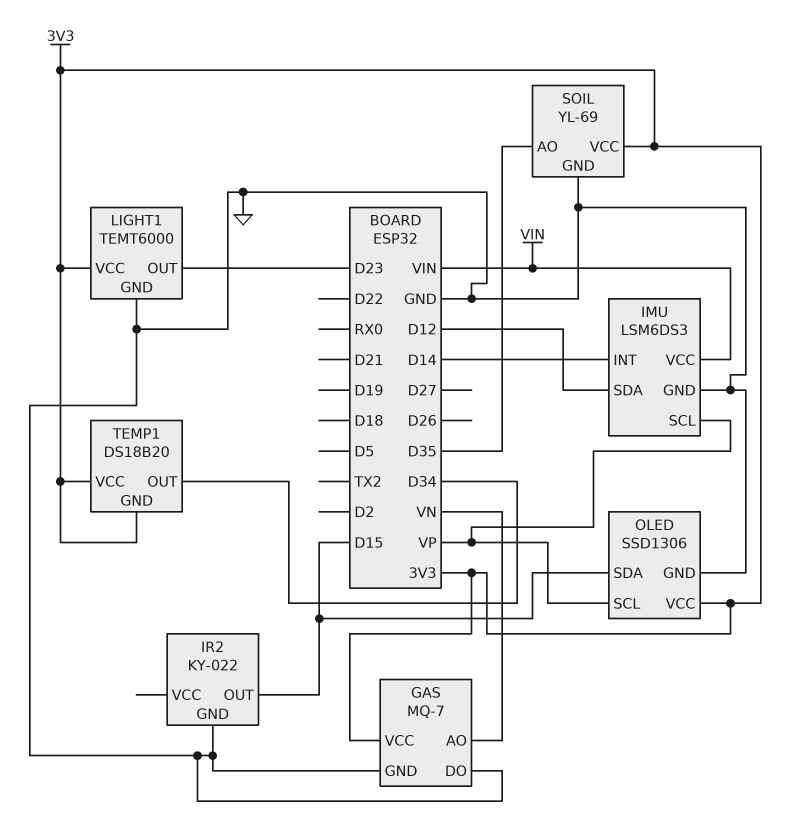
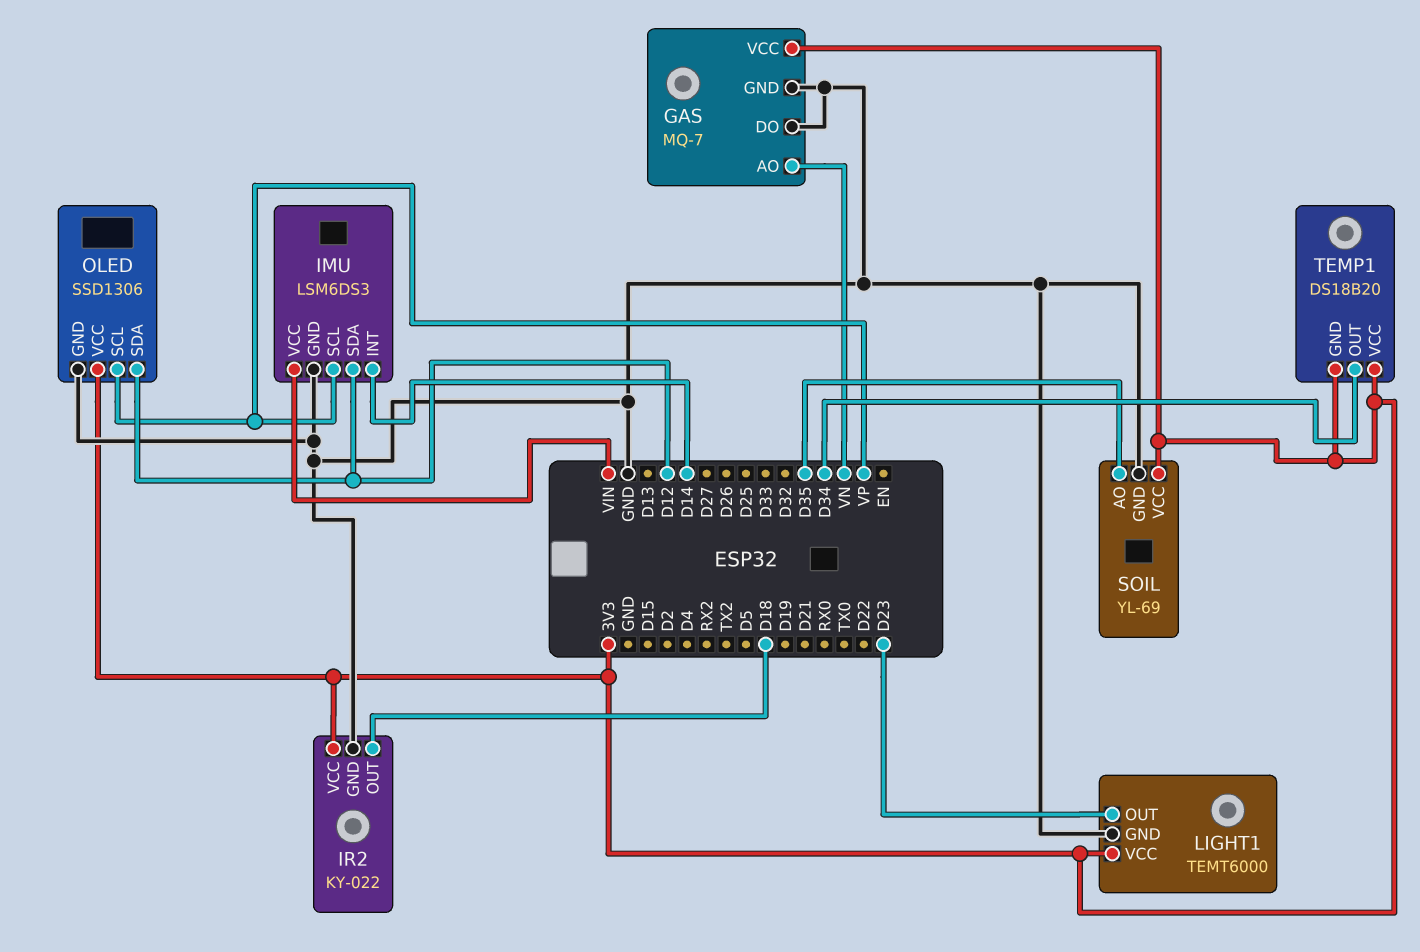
IR2 pin OUT: D15 -> D18
IR2 pin VCC: none -> 3V3
OLED pin SDA: D15 -> D12

